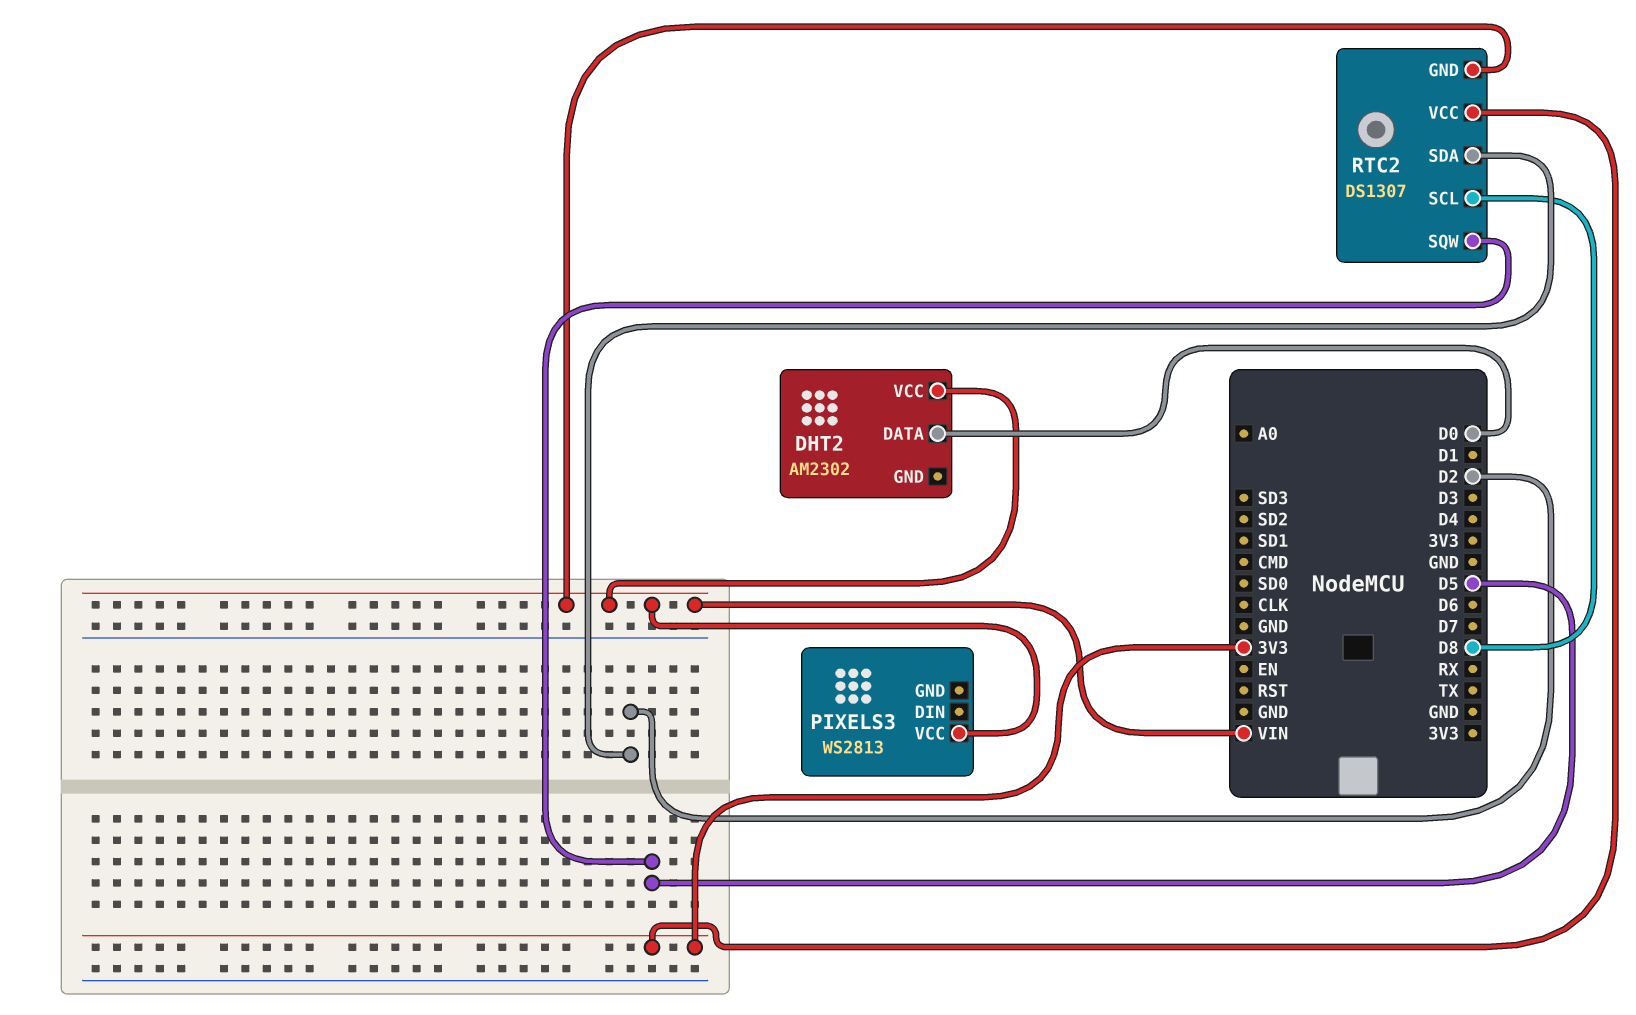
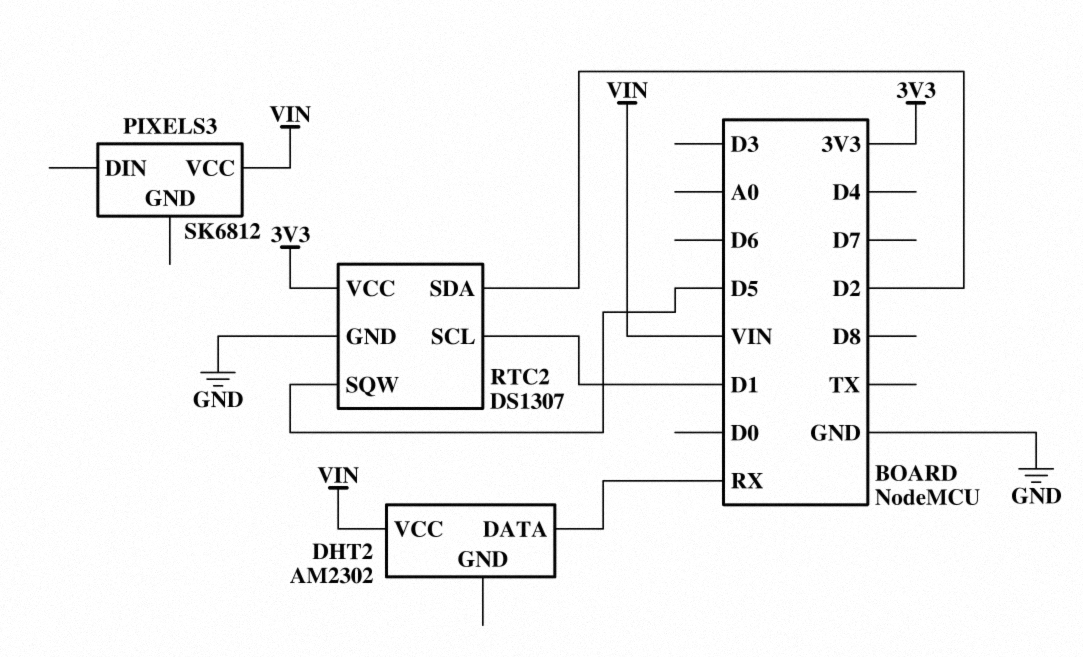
DHT2 pin DATA: D0 -> RX
PIXELS3: WS2813 -> SK6812
RTC2 pin GND: VIN -> GND
RTC2 pin SCL: D8 -> D1

